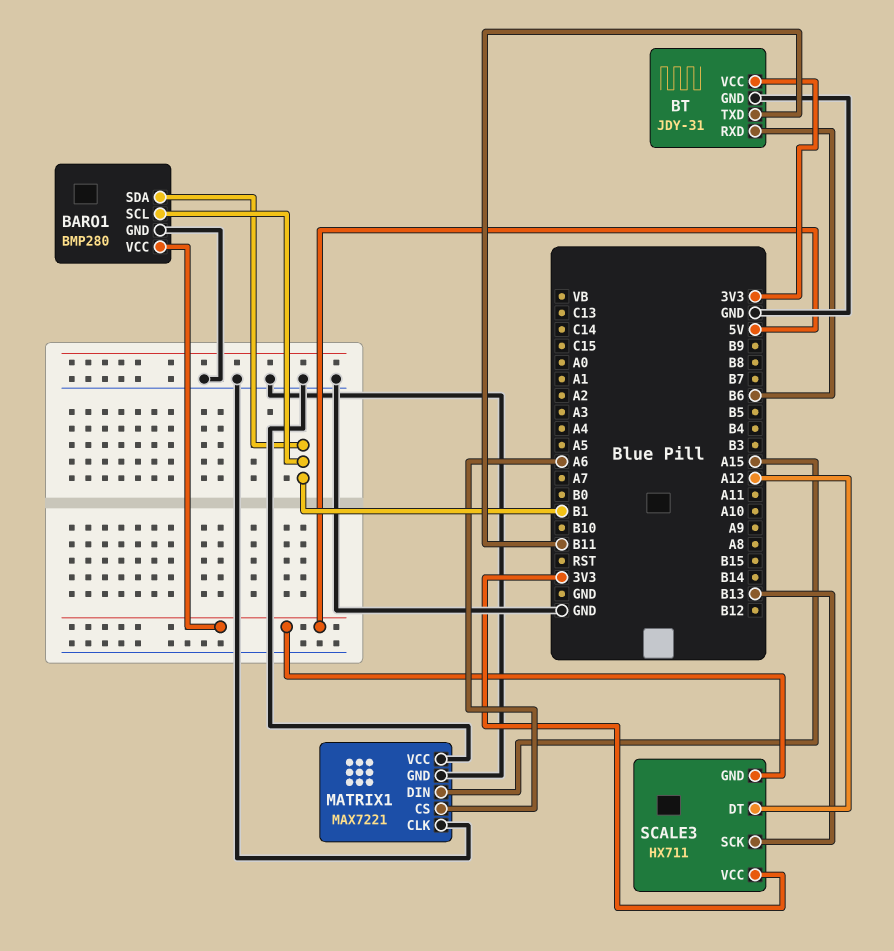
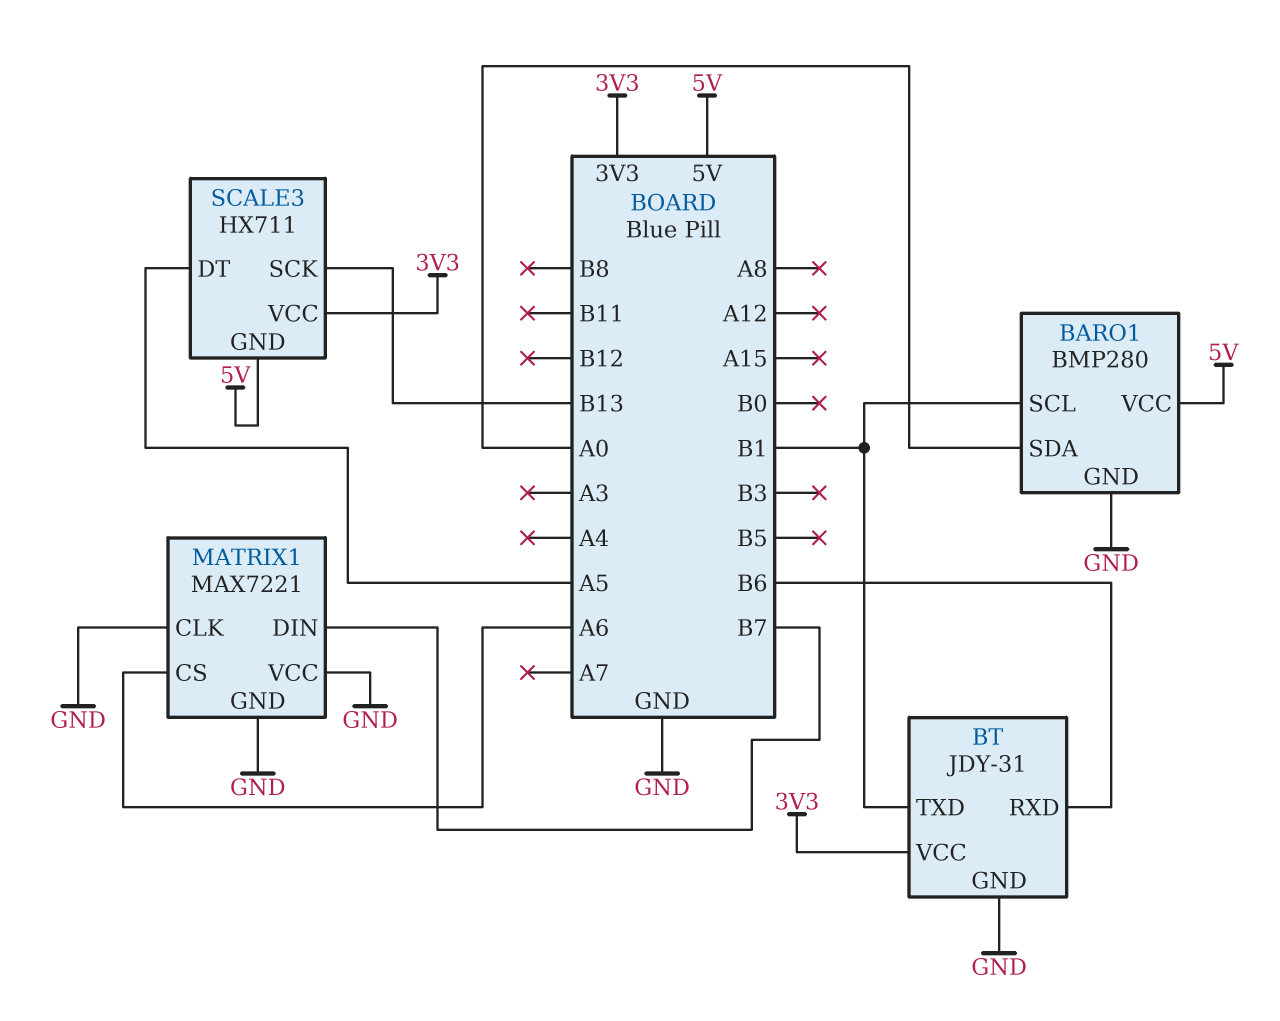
BARO1 pin SDA: B1 -> A0
BT pin TXD: B11 -> B1
MATRIX1 pin DIN: A15 -> B7
SCALE3 pin DT: A12 -> A5

